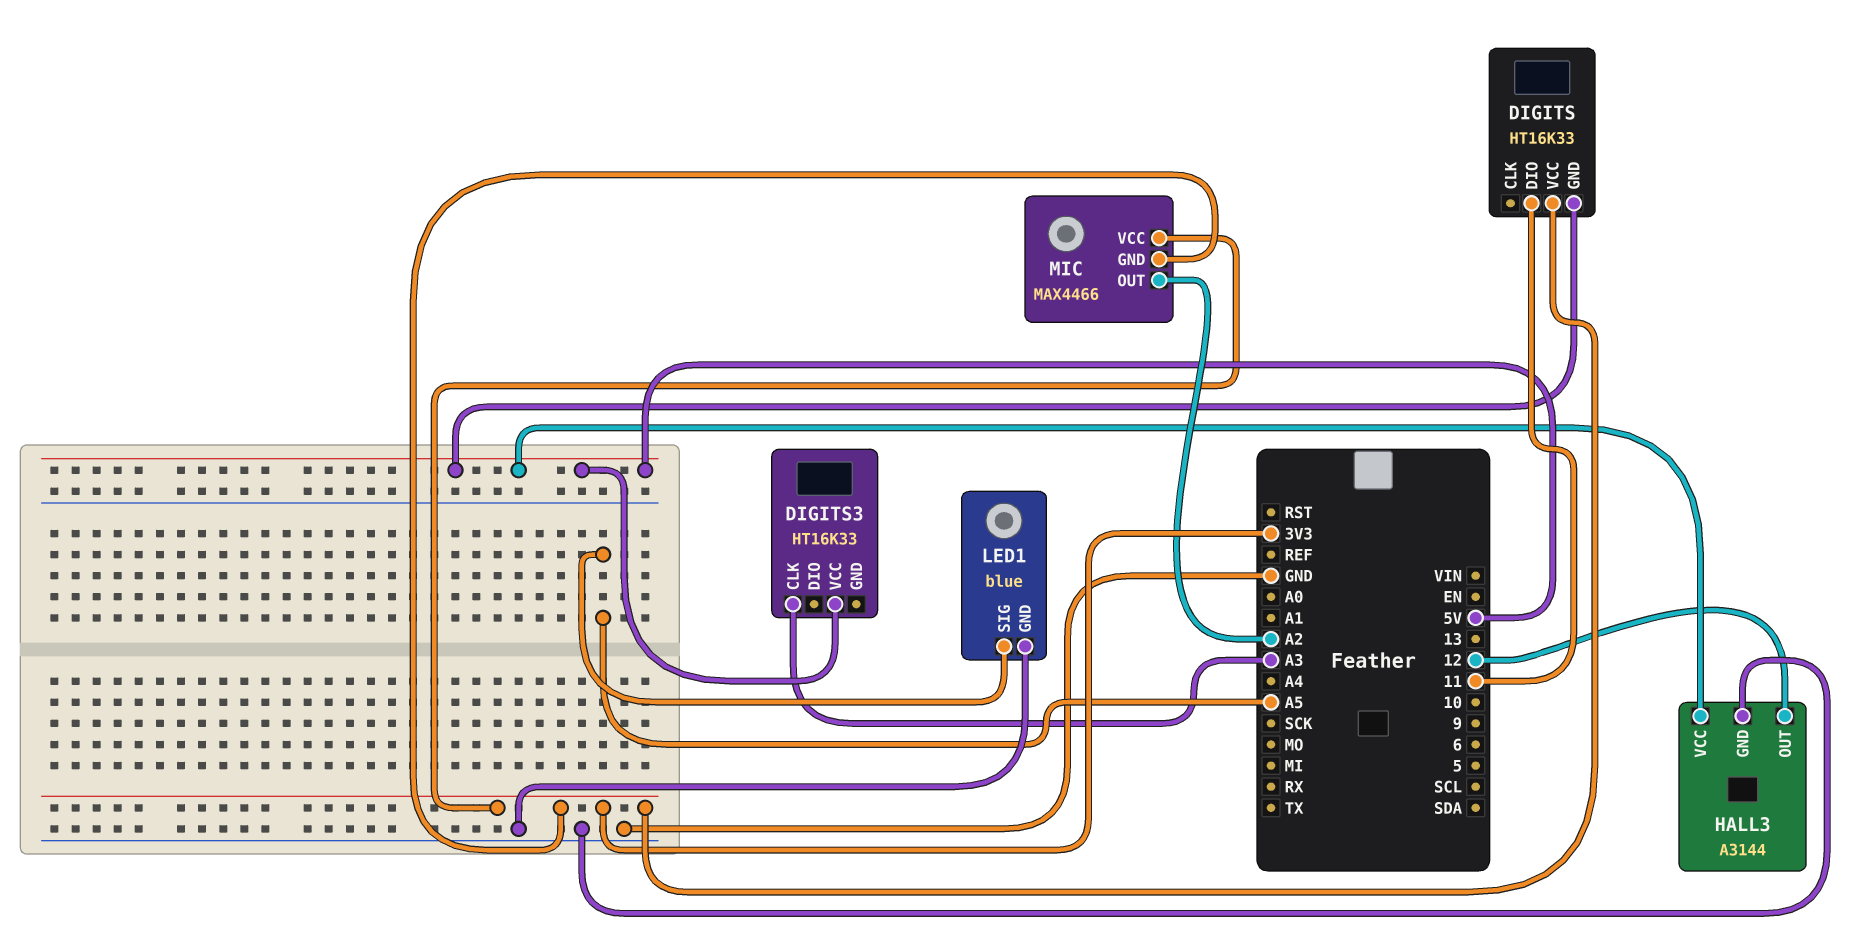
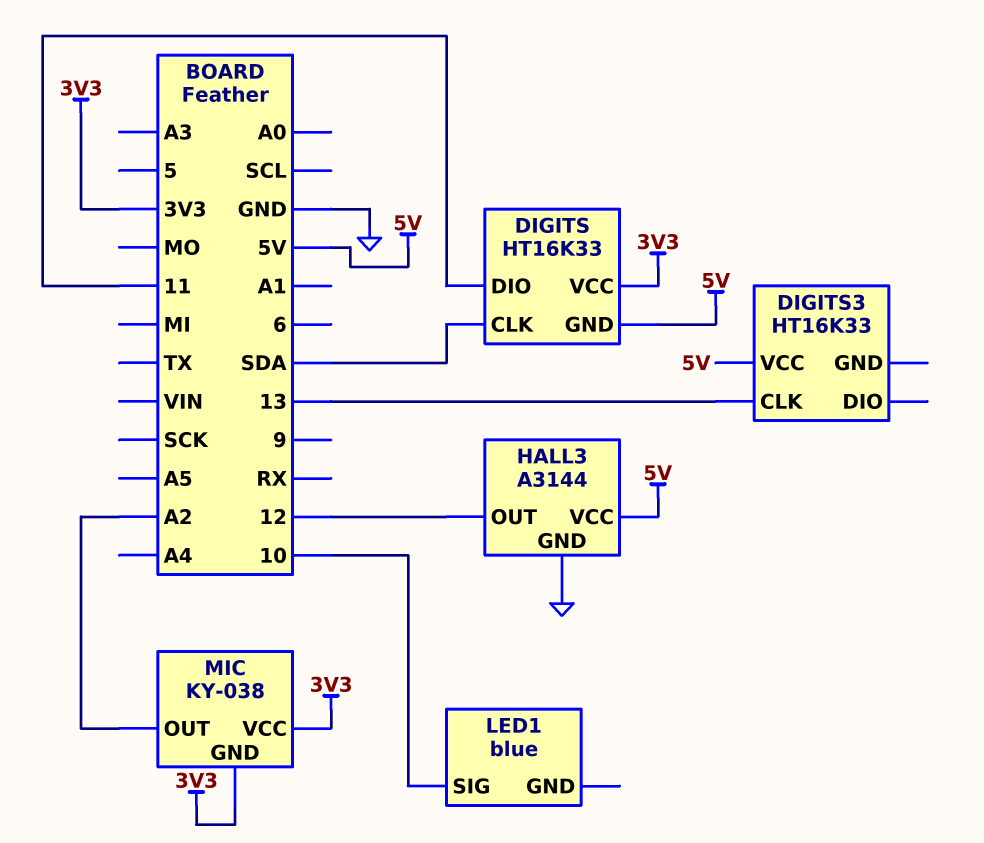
DIGITS pin CLK: none -> SDA
DIGITS3 pin CLK: A3 -> 13
LED1 pin GND: GND -> none
LED1 pin SIG: A5 -> 10
MIC: MAX4466 -> KY-038

